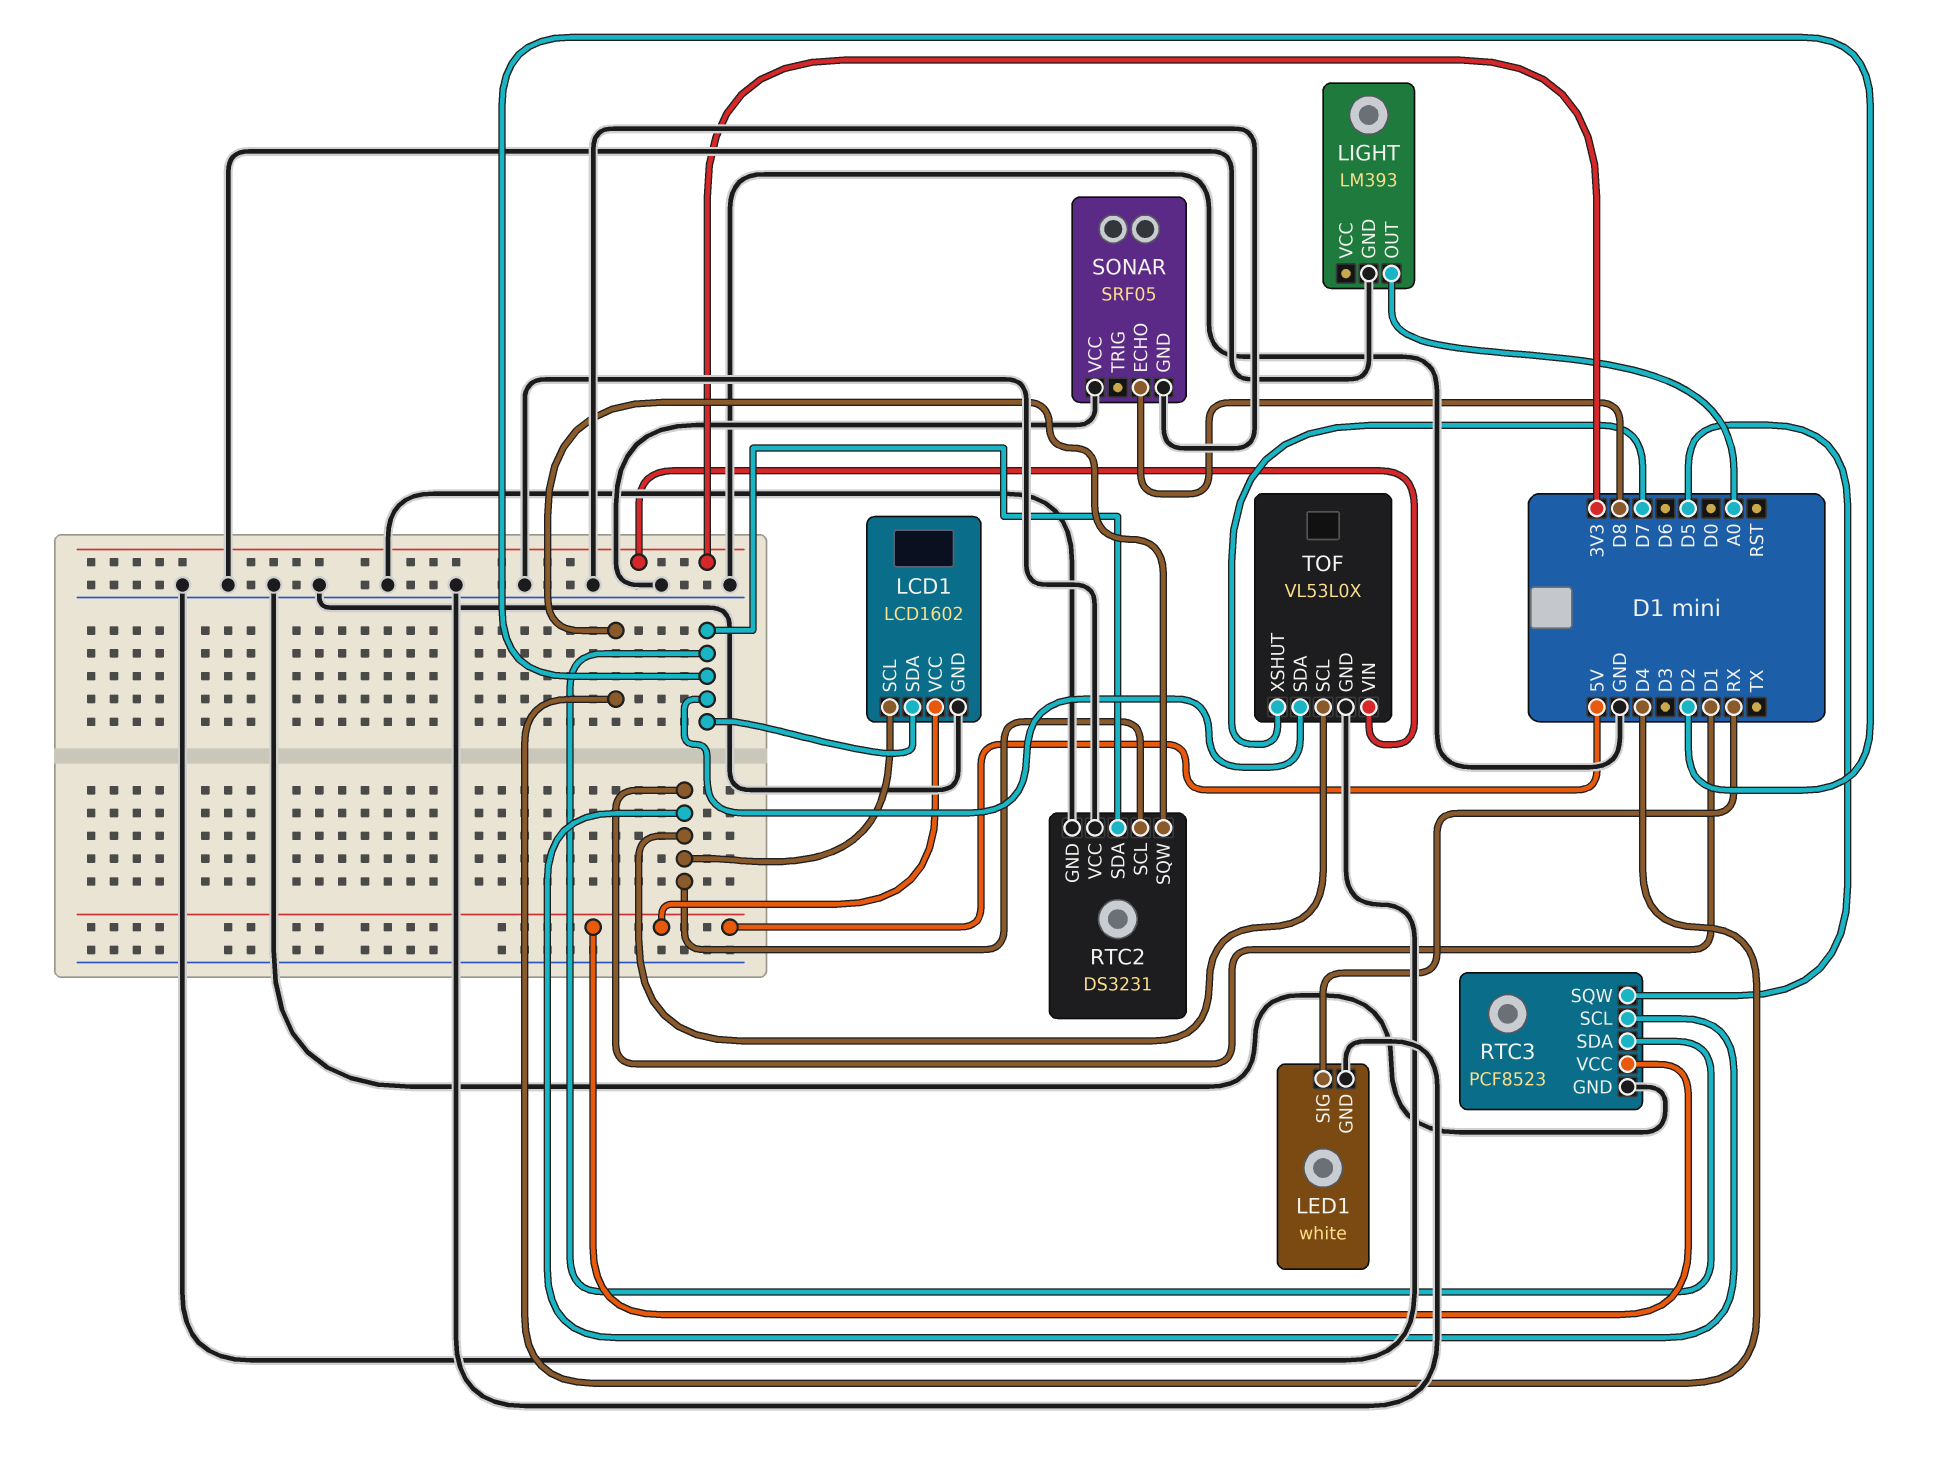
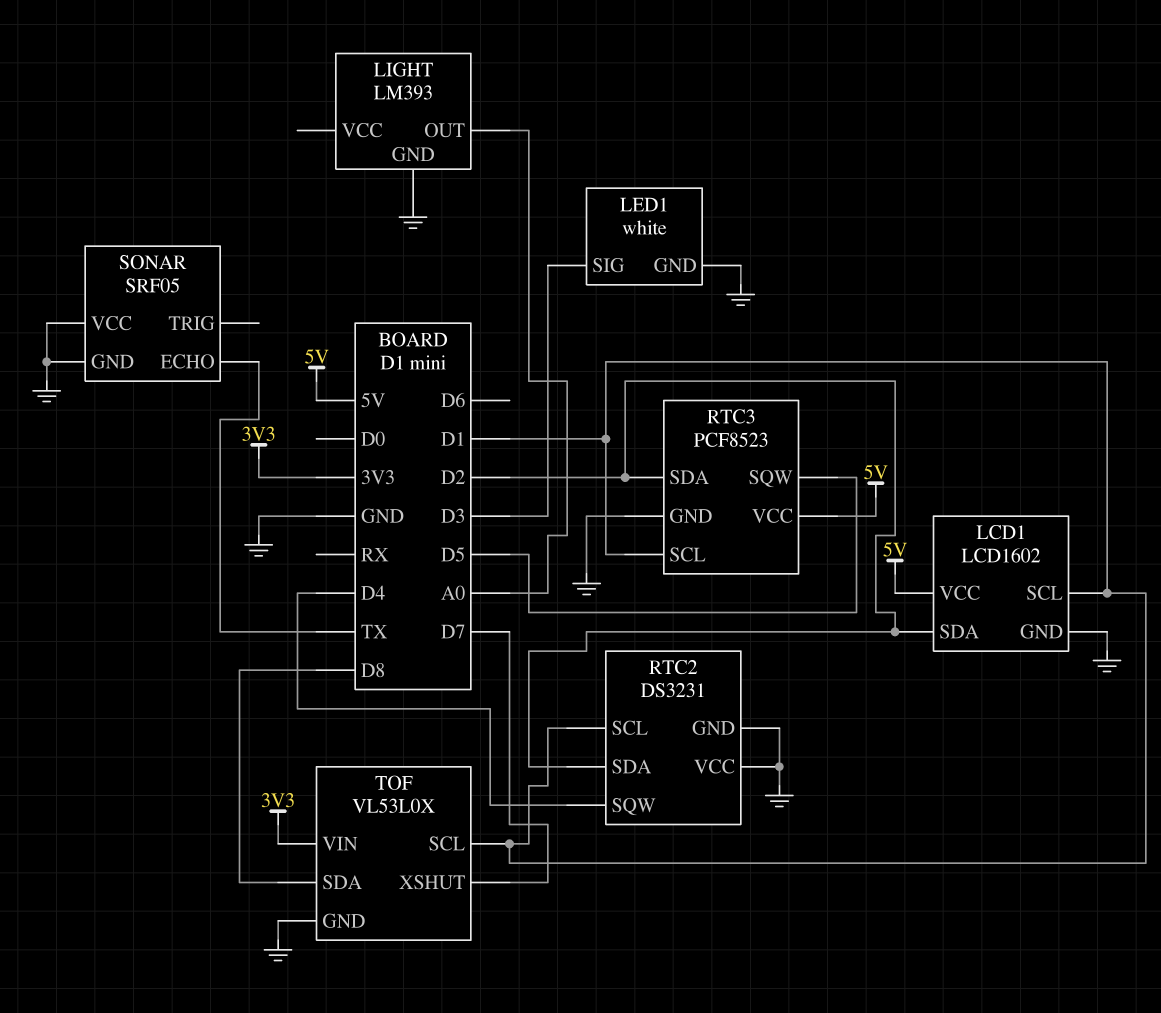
LED1 pin SIG: RX -> D3
SONAR pin ECHO: D8 -> TX
TOF pin SDA: D2 -> D8

